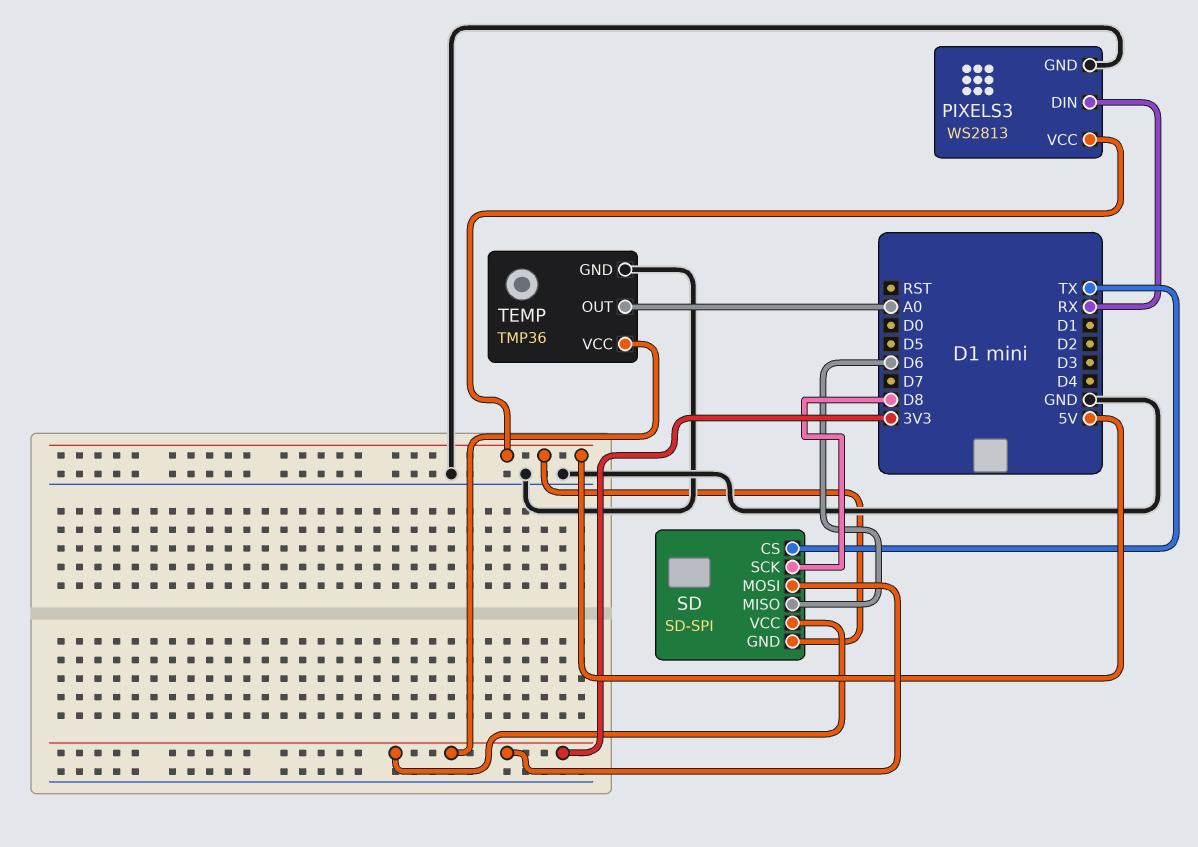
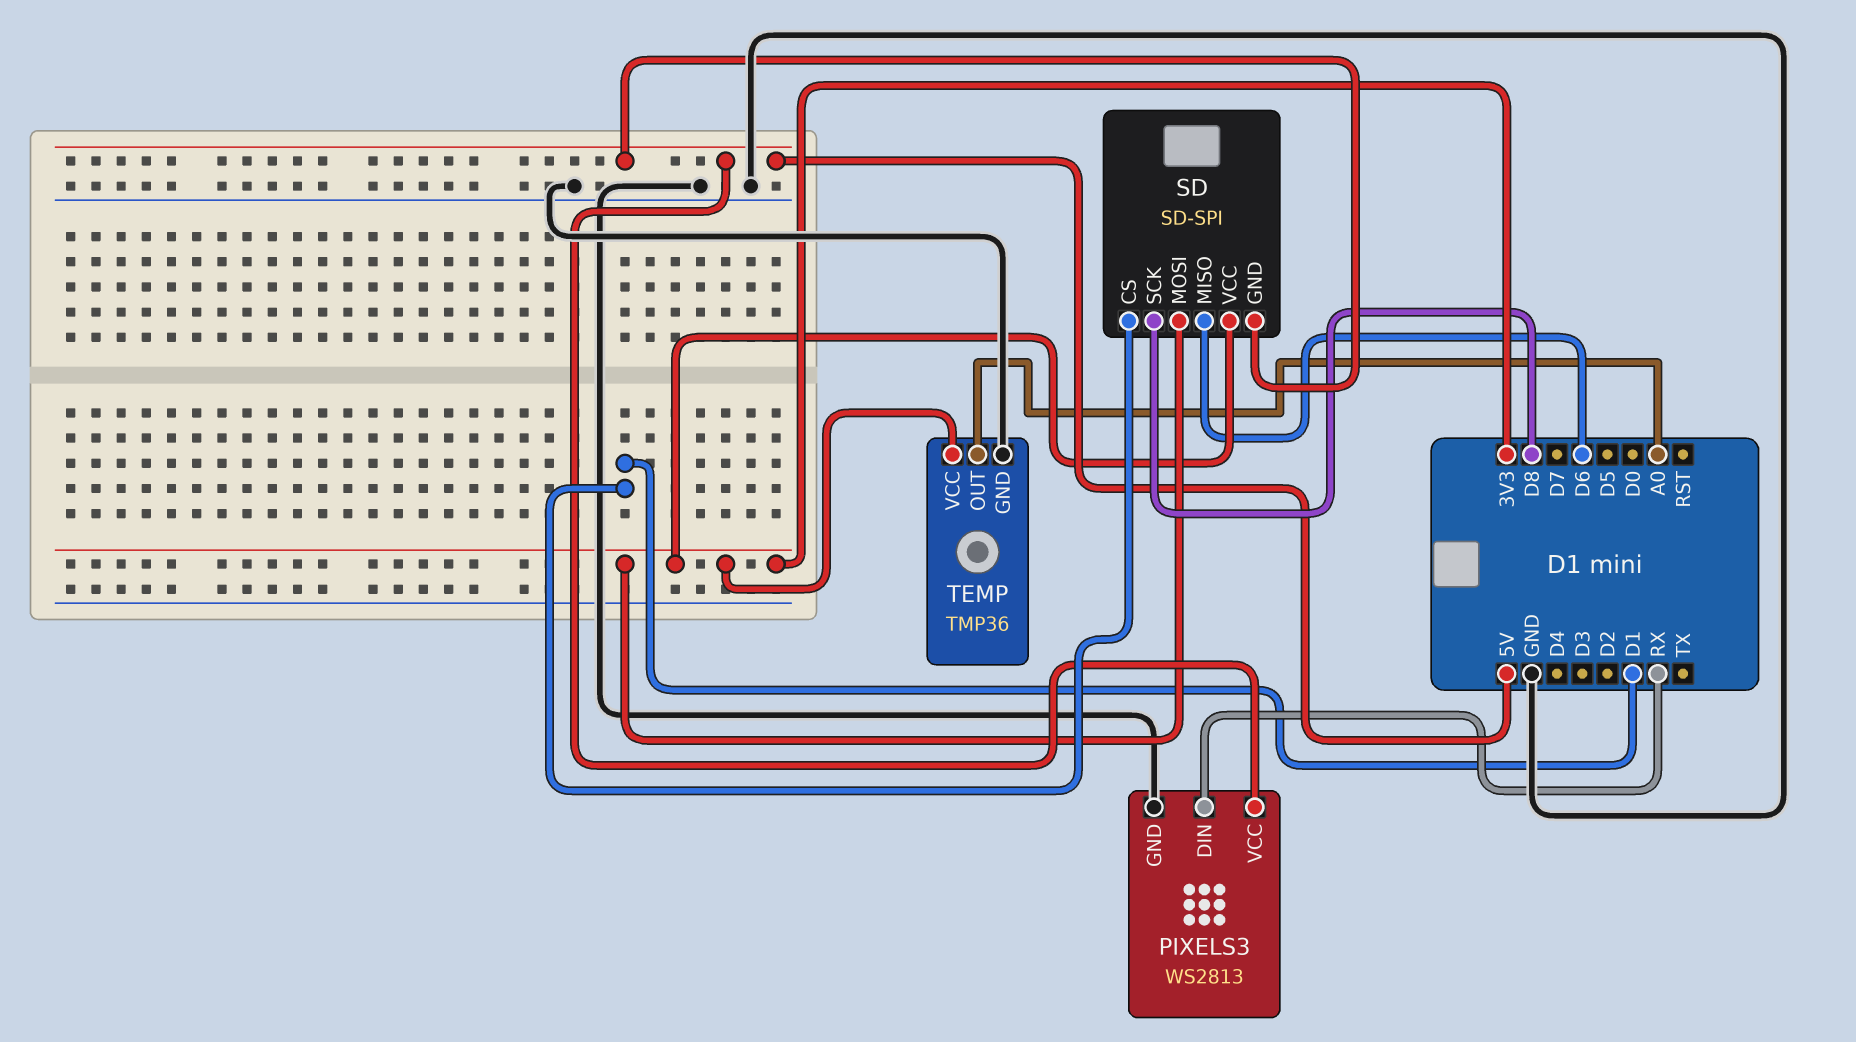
SD pin CS: TX -> D1

